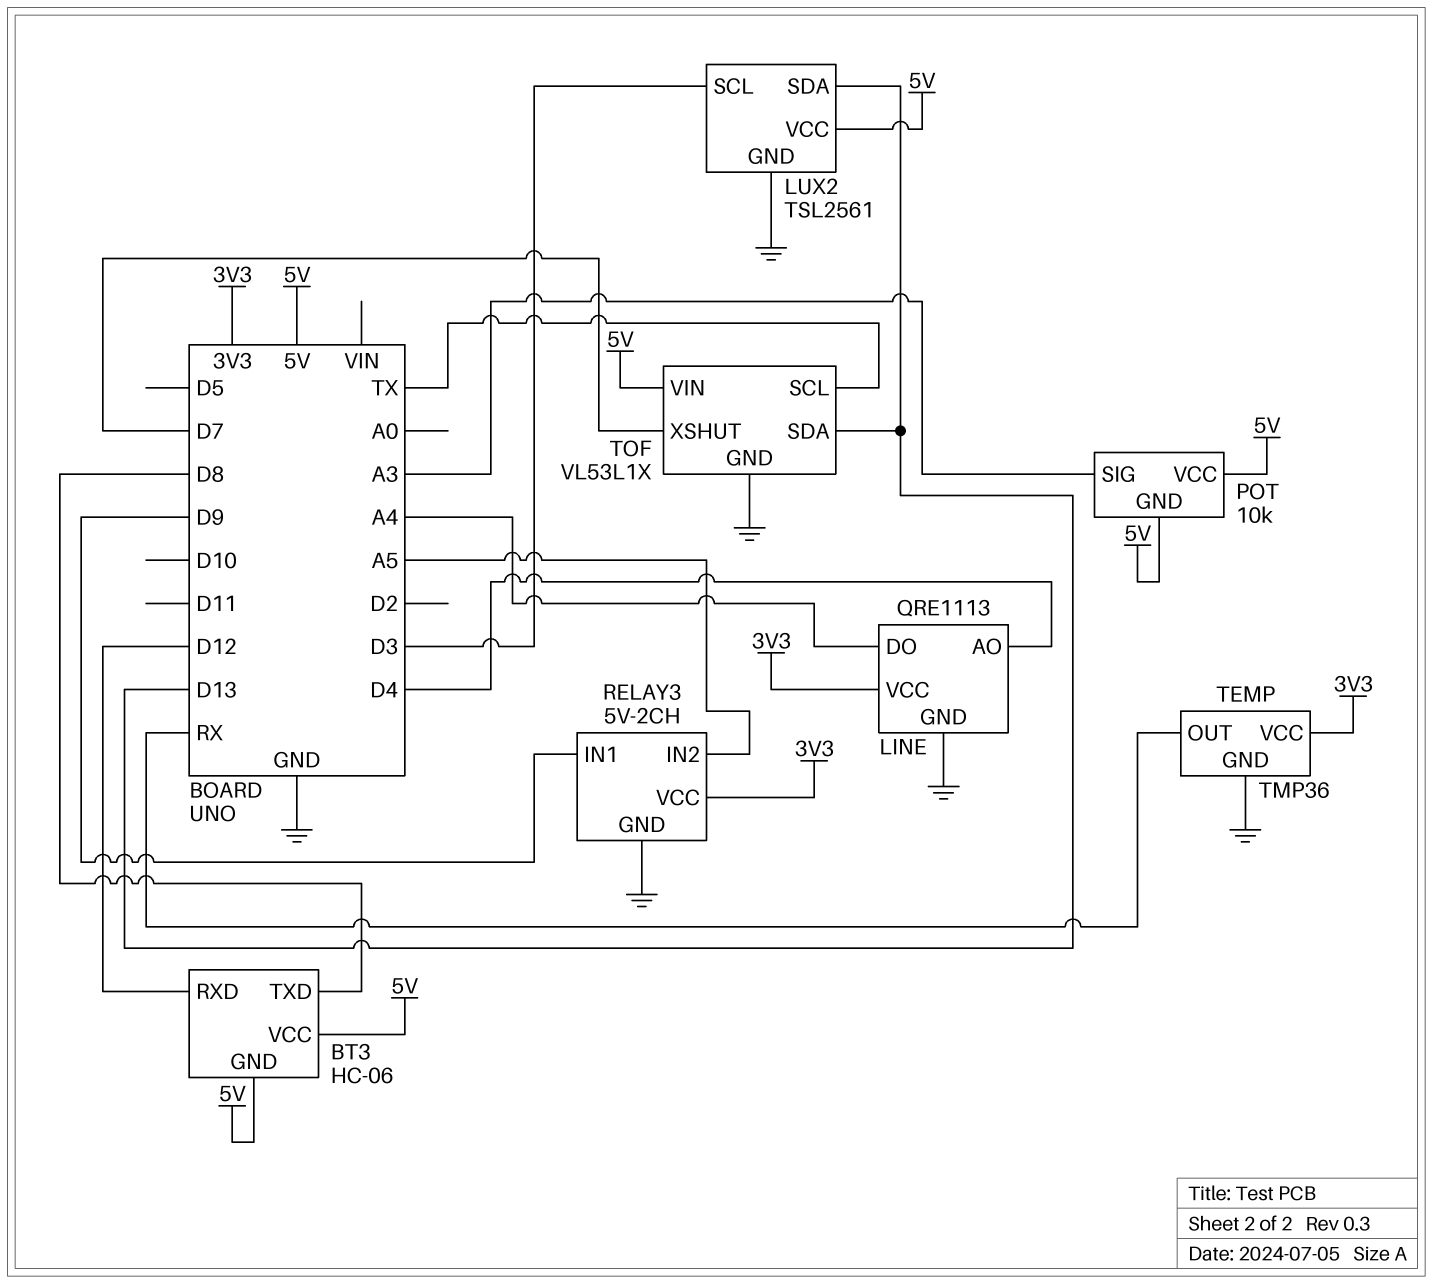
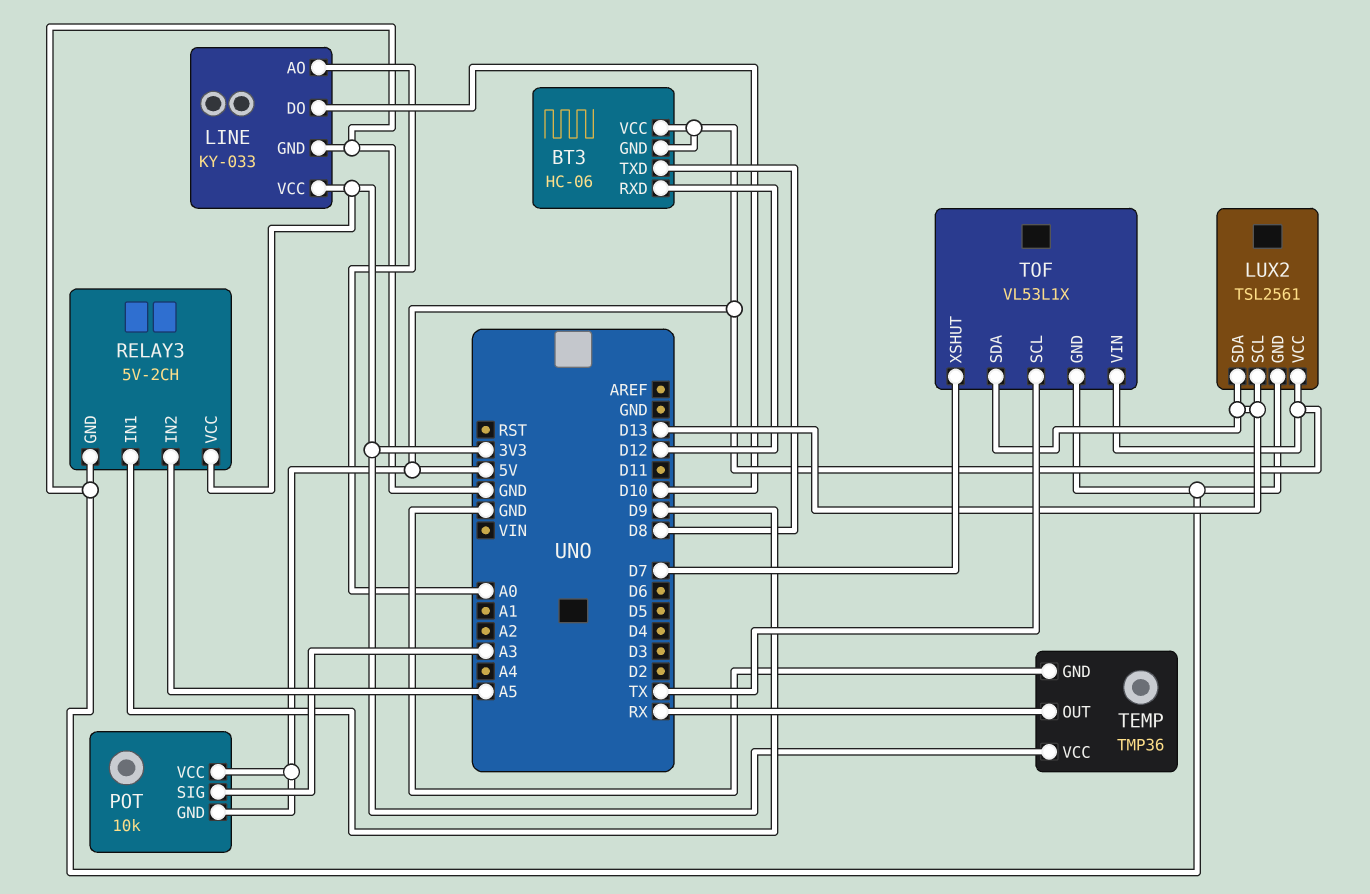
LINE: QRE1113 -> KY-033
LINE pin AO: D4 -> A0
LINE pin DO: A4 -> D10
LUX2 pin SCL: D3 -> D13

